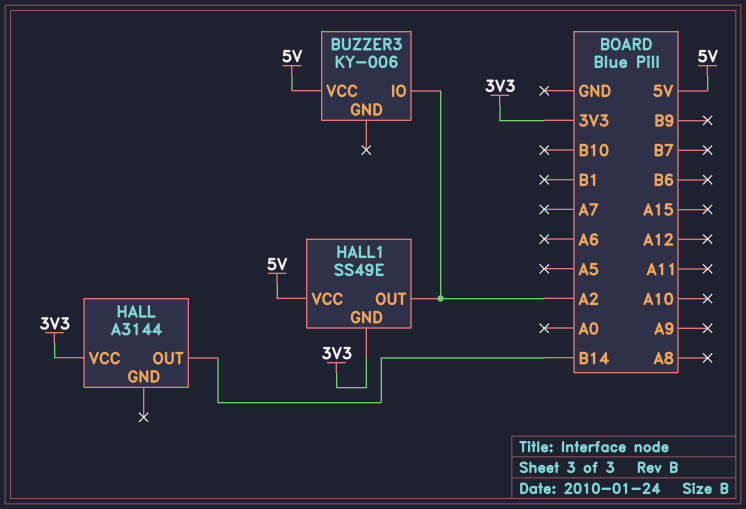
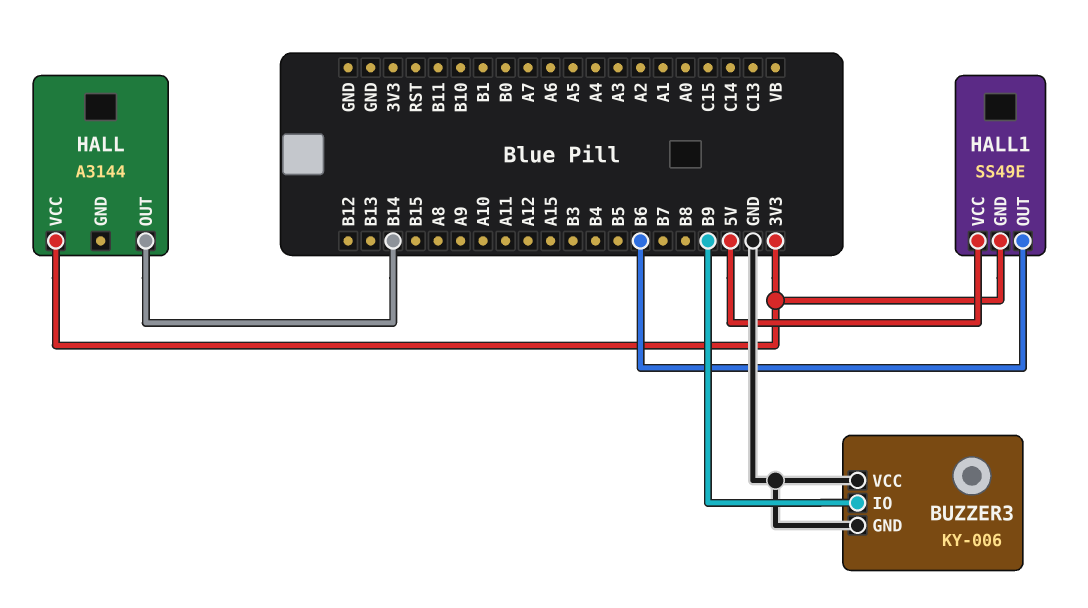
BUZZER3 pin GND: none -> GND
BUZZER3 pin IO: A2 -> B9
BUZZER3 pin VCC: 5V -> GND
HALL1 pin OUT: A2 -> B6

